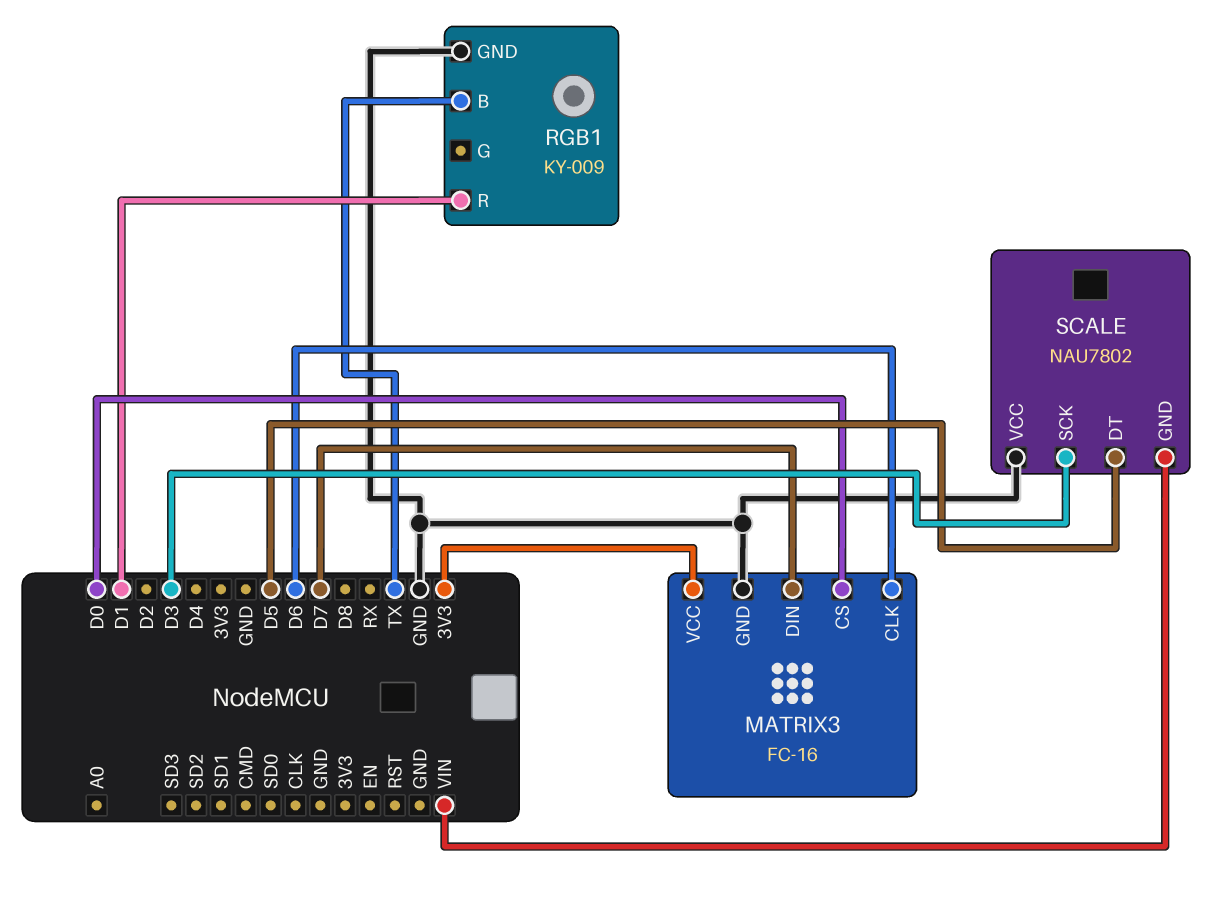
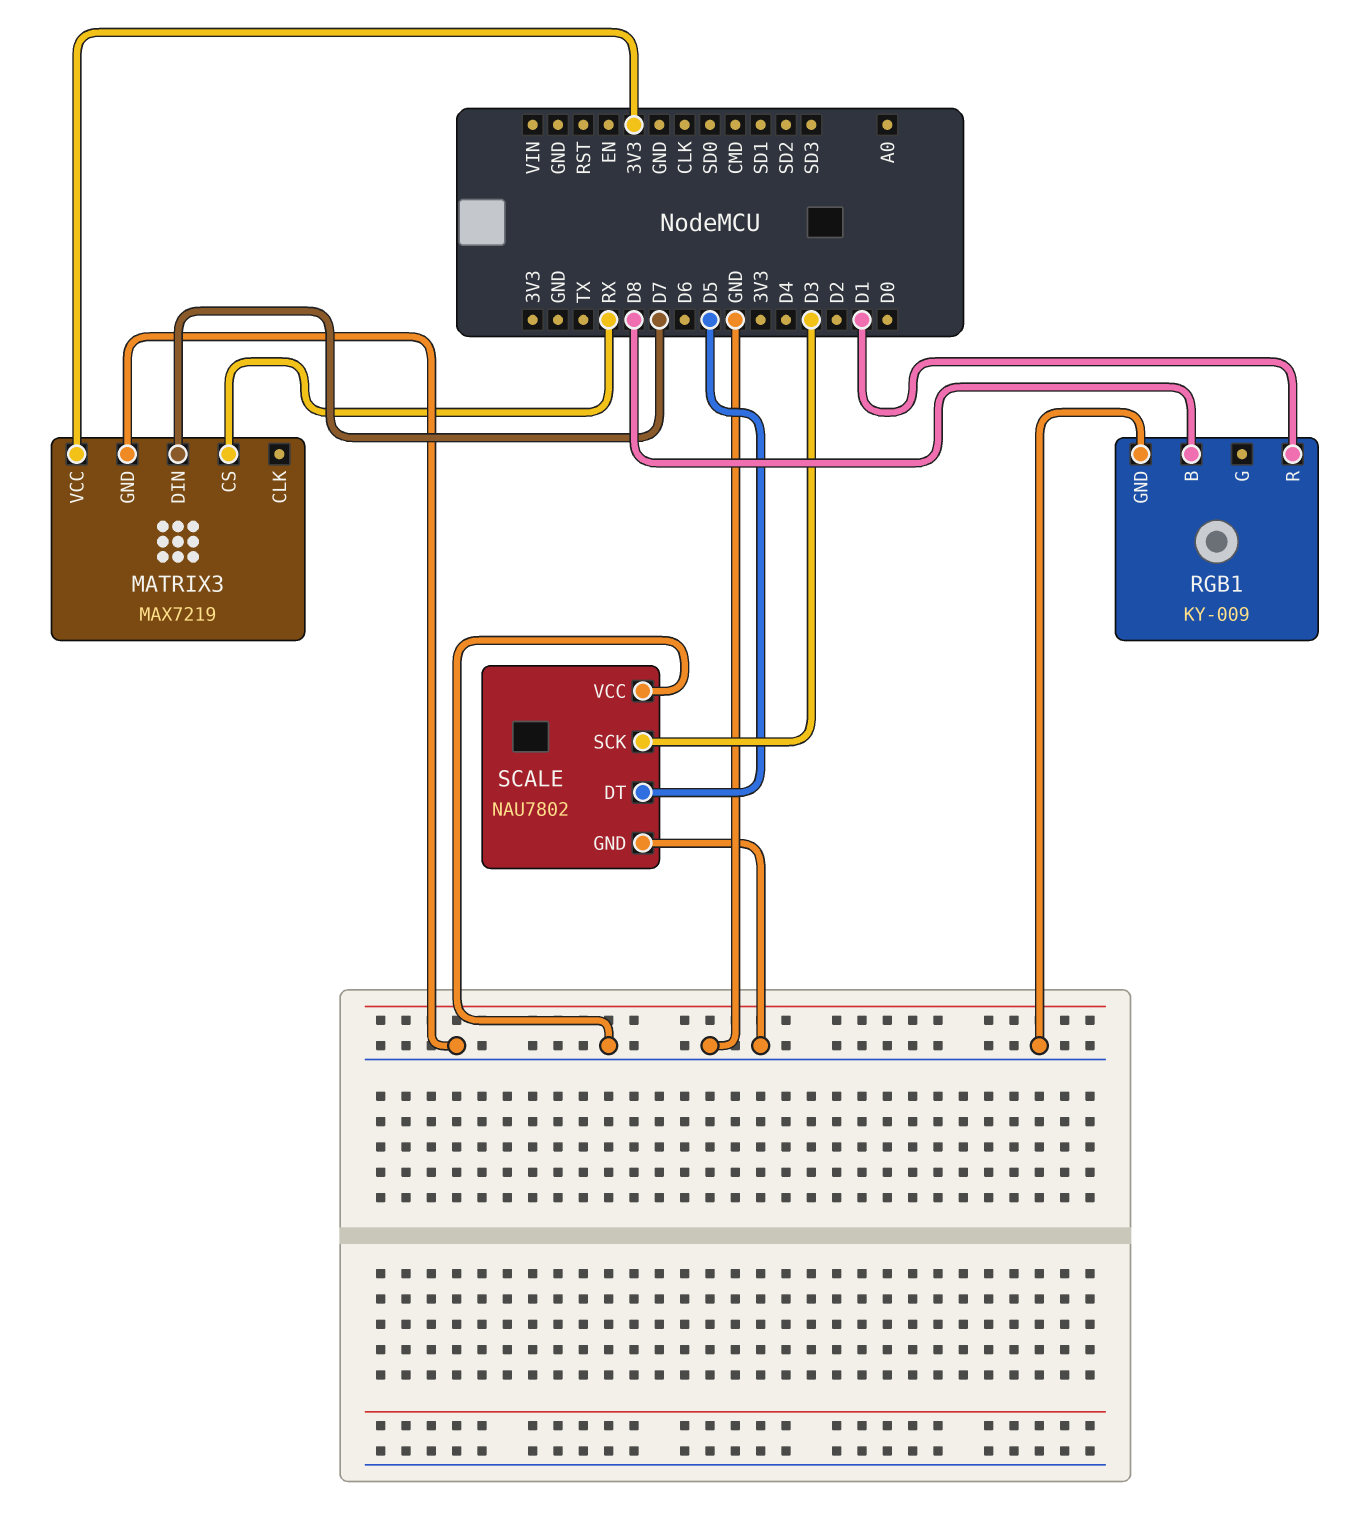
MATRIX3: FC-16 -> MAX7219
MATRIX3 pin CLK: D6 -> none
MATRIX3 pin CS: D0 -> RX
RGB1 pin B: TX -> D8
SCALE pin GND: VIN -> GND

